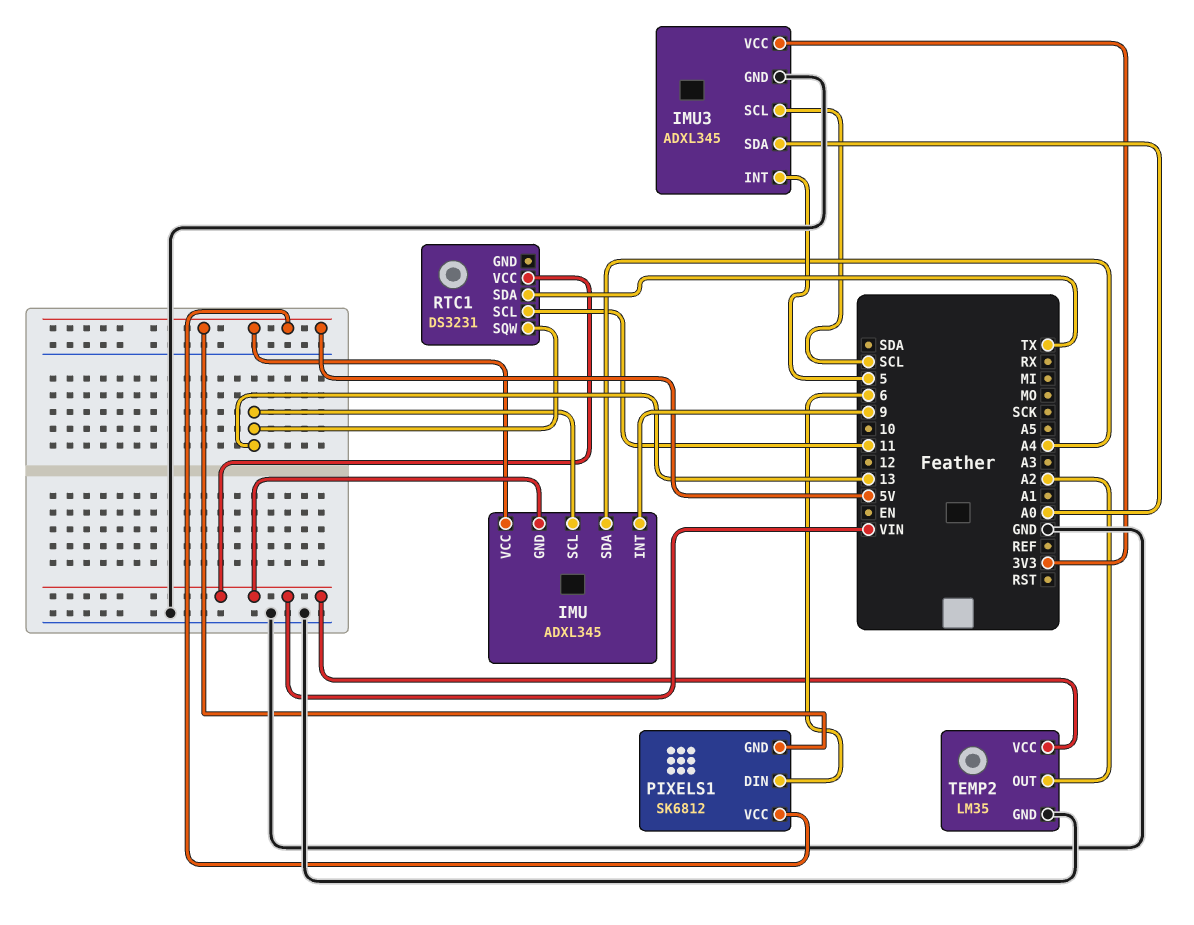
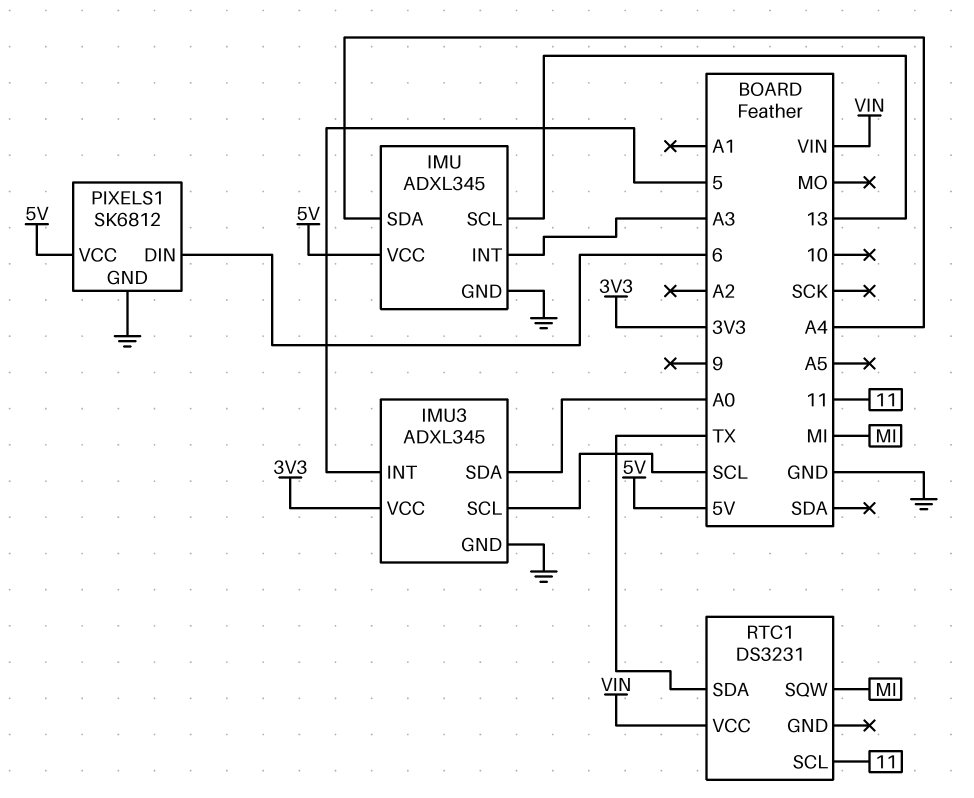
IMU pin GND: VIN -> GND
IMU pin INT: 9 -> A3
PIXELS1 pin GND: 5V -> GND
RTC1 pin SQW: 13 -> MI
TEMP2: LM35 -> none
TEMP2 pin GND: GND -> none
TEMP2 pin OUT: A2 -> none
TEMP2 pin VCC: VIN -> none

